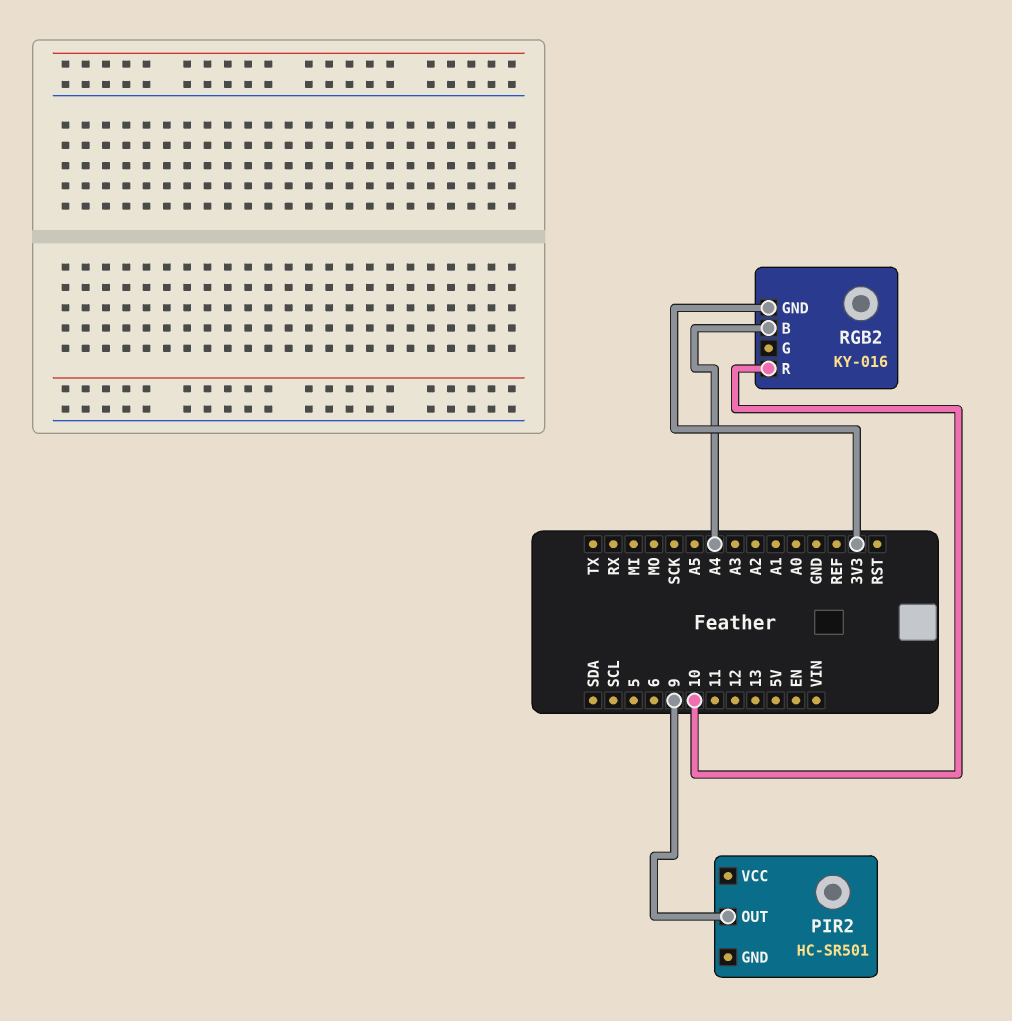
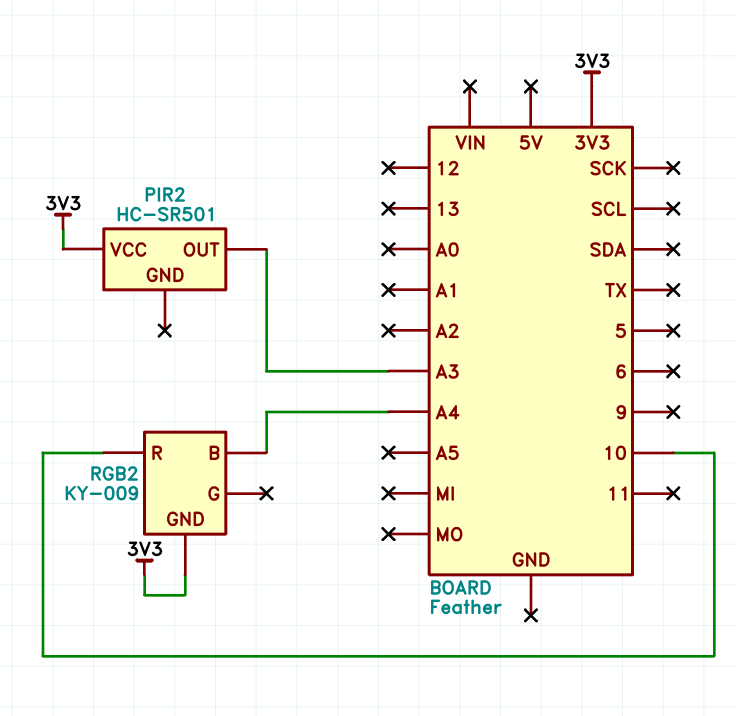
PIR2 pin OUT: 9 -> A3
PIR2 pin VCC: none -> 3V3
RGB2: KY-016 -> KY-009

